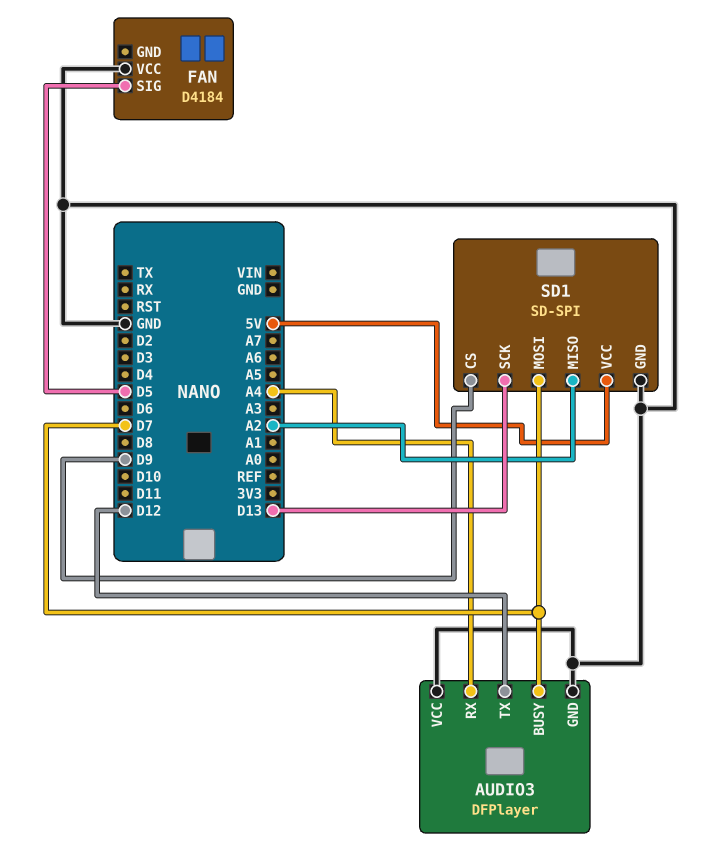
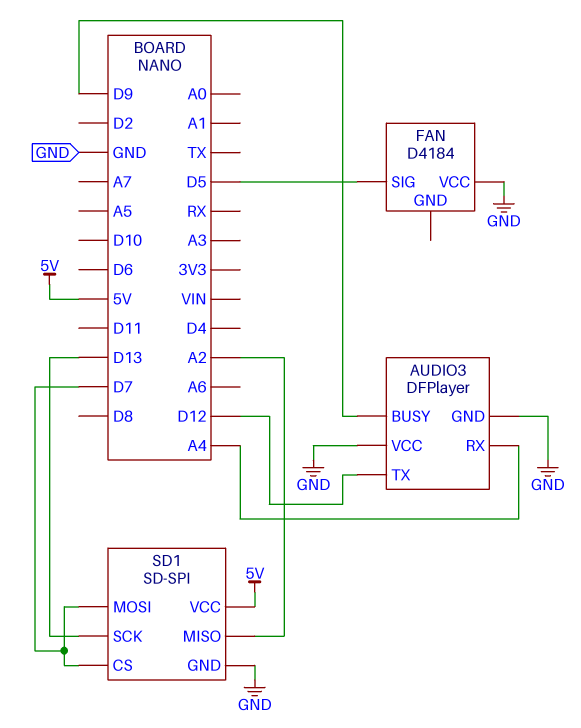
AUDIO3 pin BUSY: D7 -> D9
SD1 pin CS: D9 -> D7

